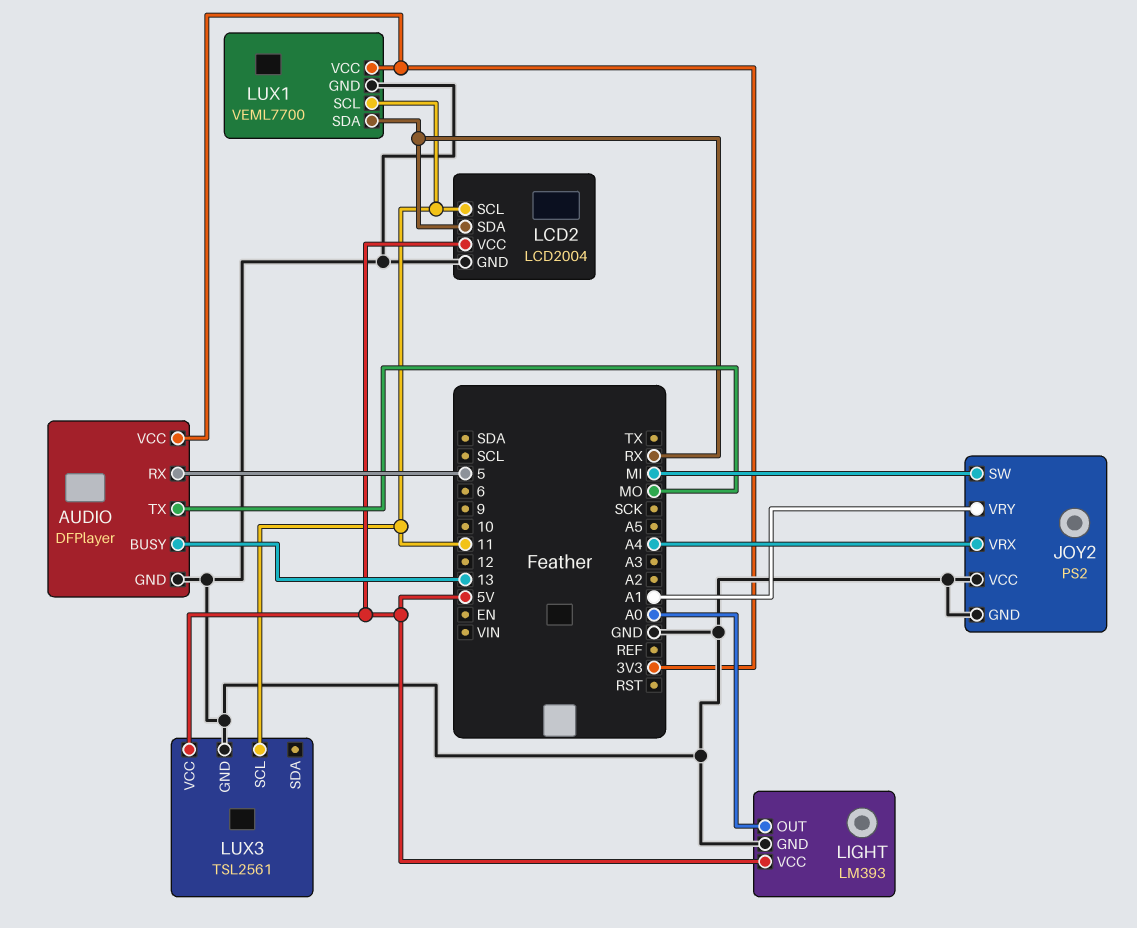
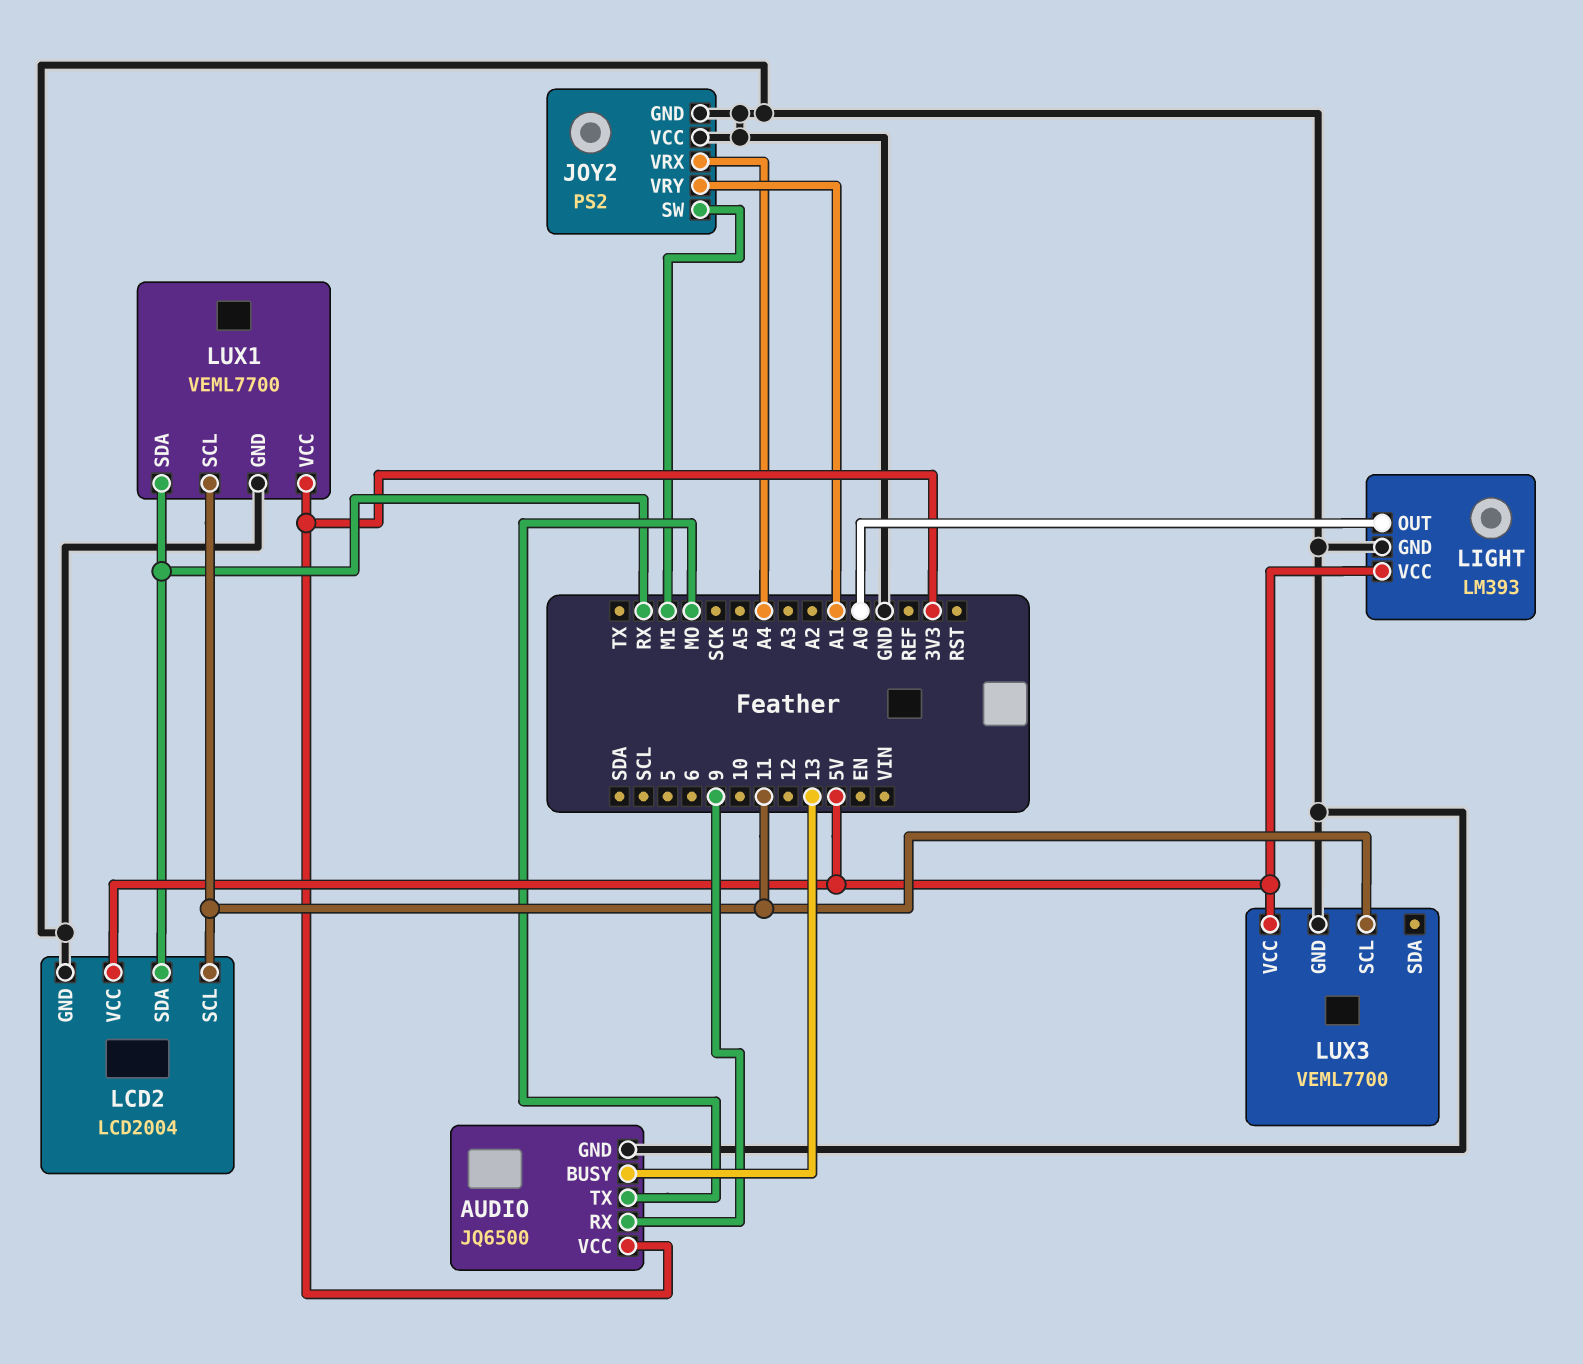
AUDIO: DFPlayer -> JQ6500
AUDIO pin RX: 5 -> 9
LUX3: TSL2561 -> VEML7700

